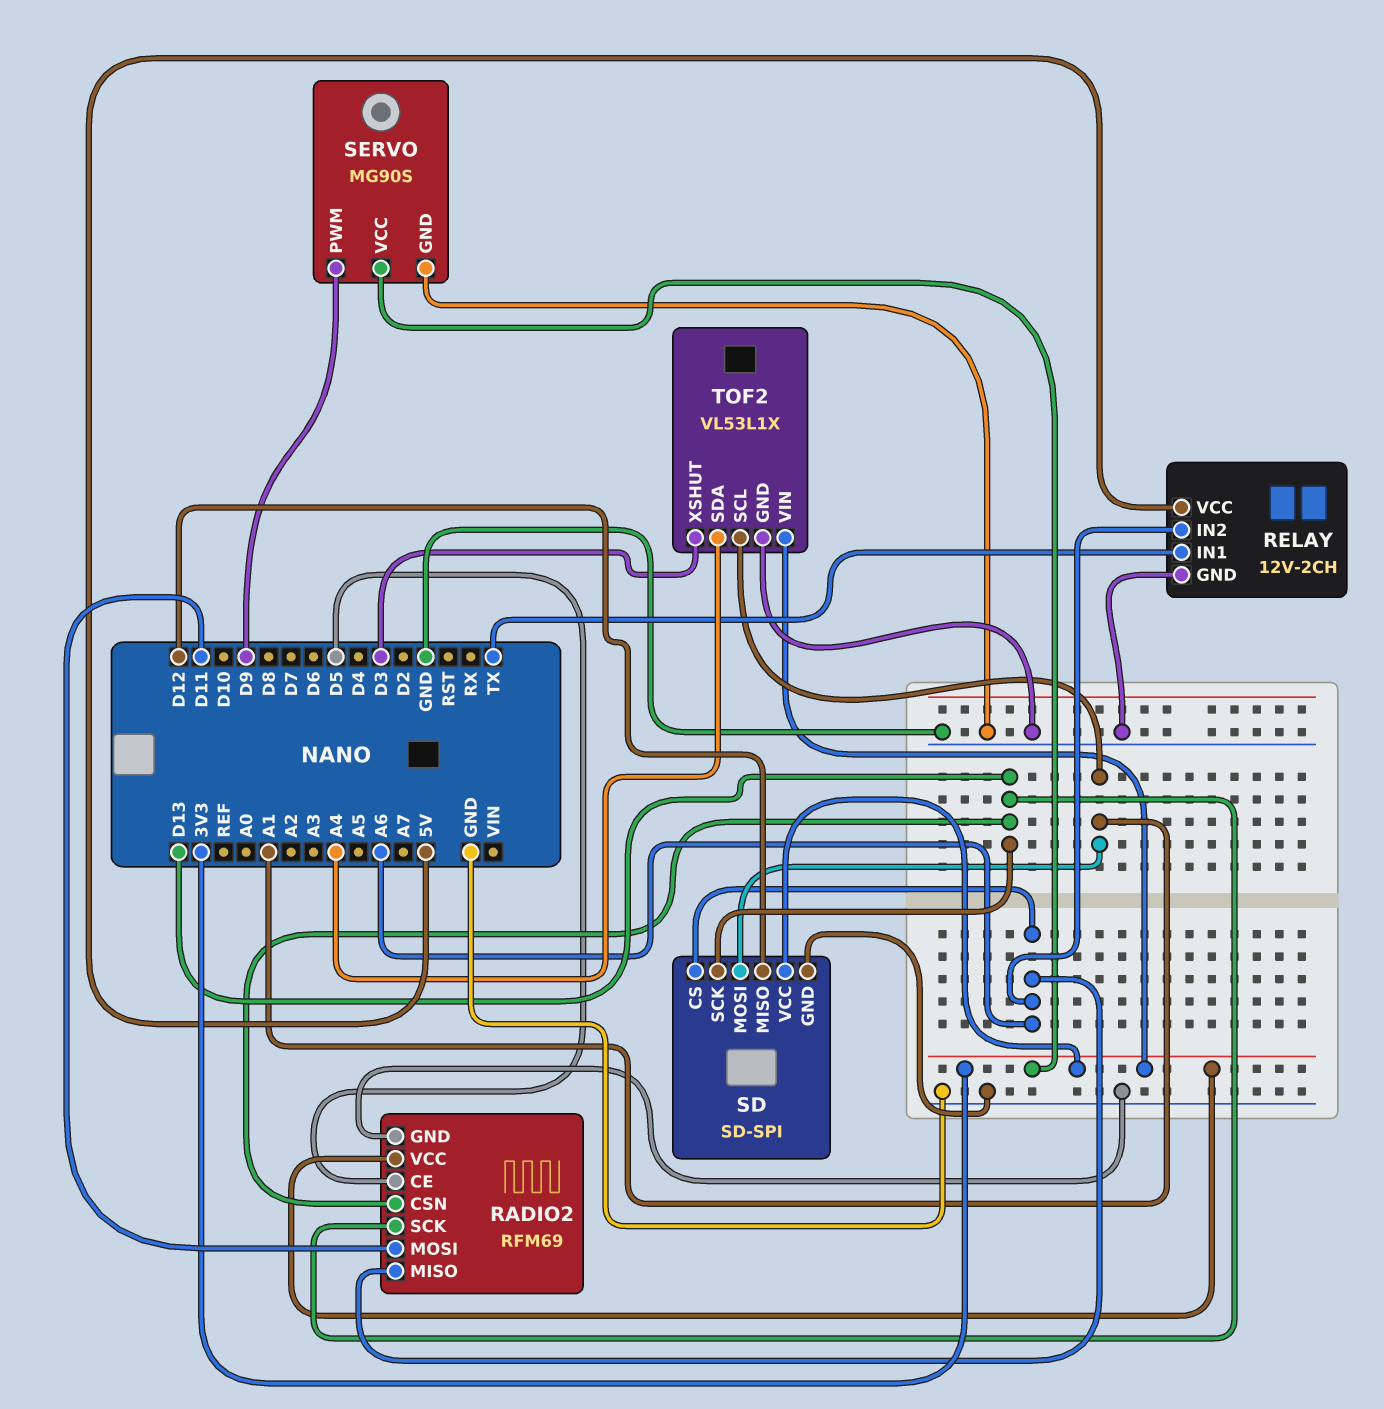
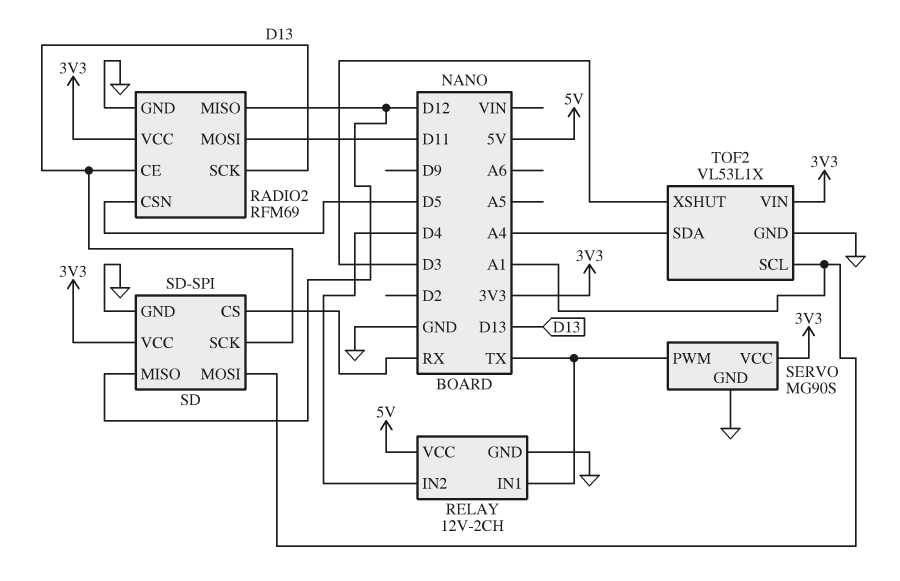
RADIO2 pin CE: D5 -> D13
RADIO2 pin CSN: D13 -> D5
RADIO2 pin MISO: A6 -> D12
RELAY pin IN2: A6 -> D4
SD pin CS: A6 -> RX
SERVO pin PWM: D9 -> TX

